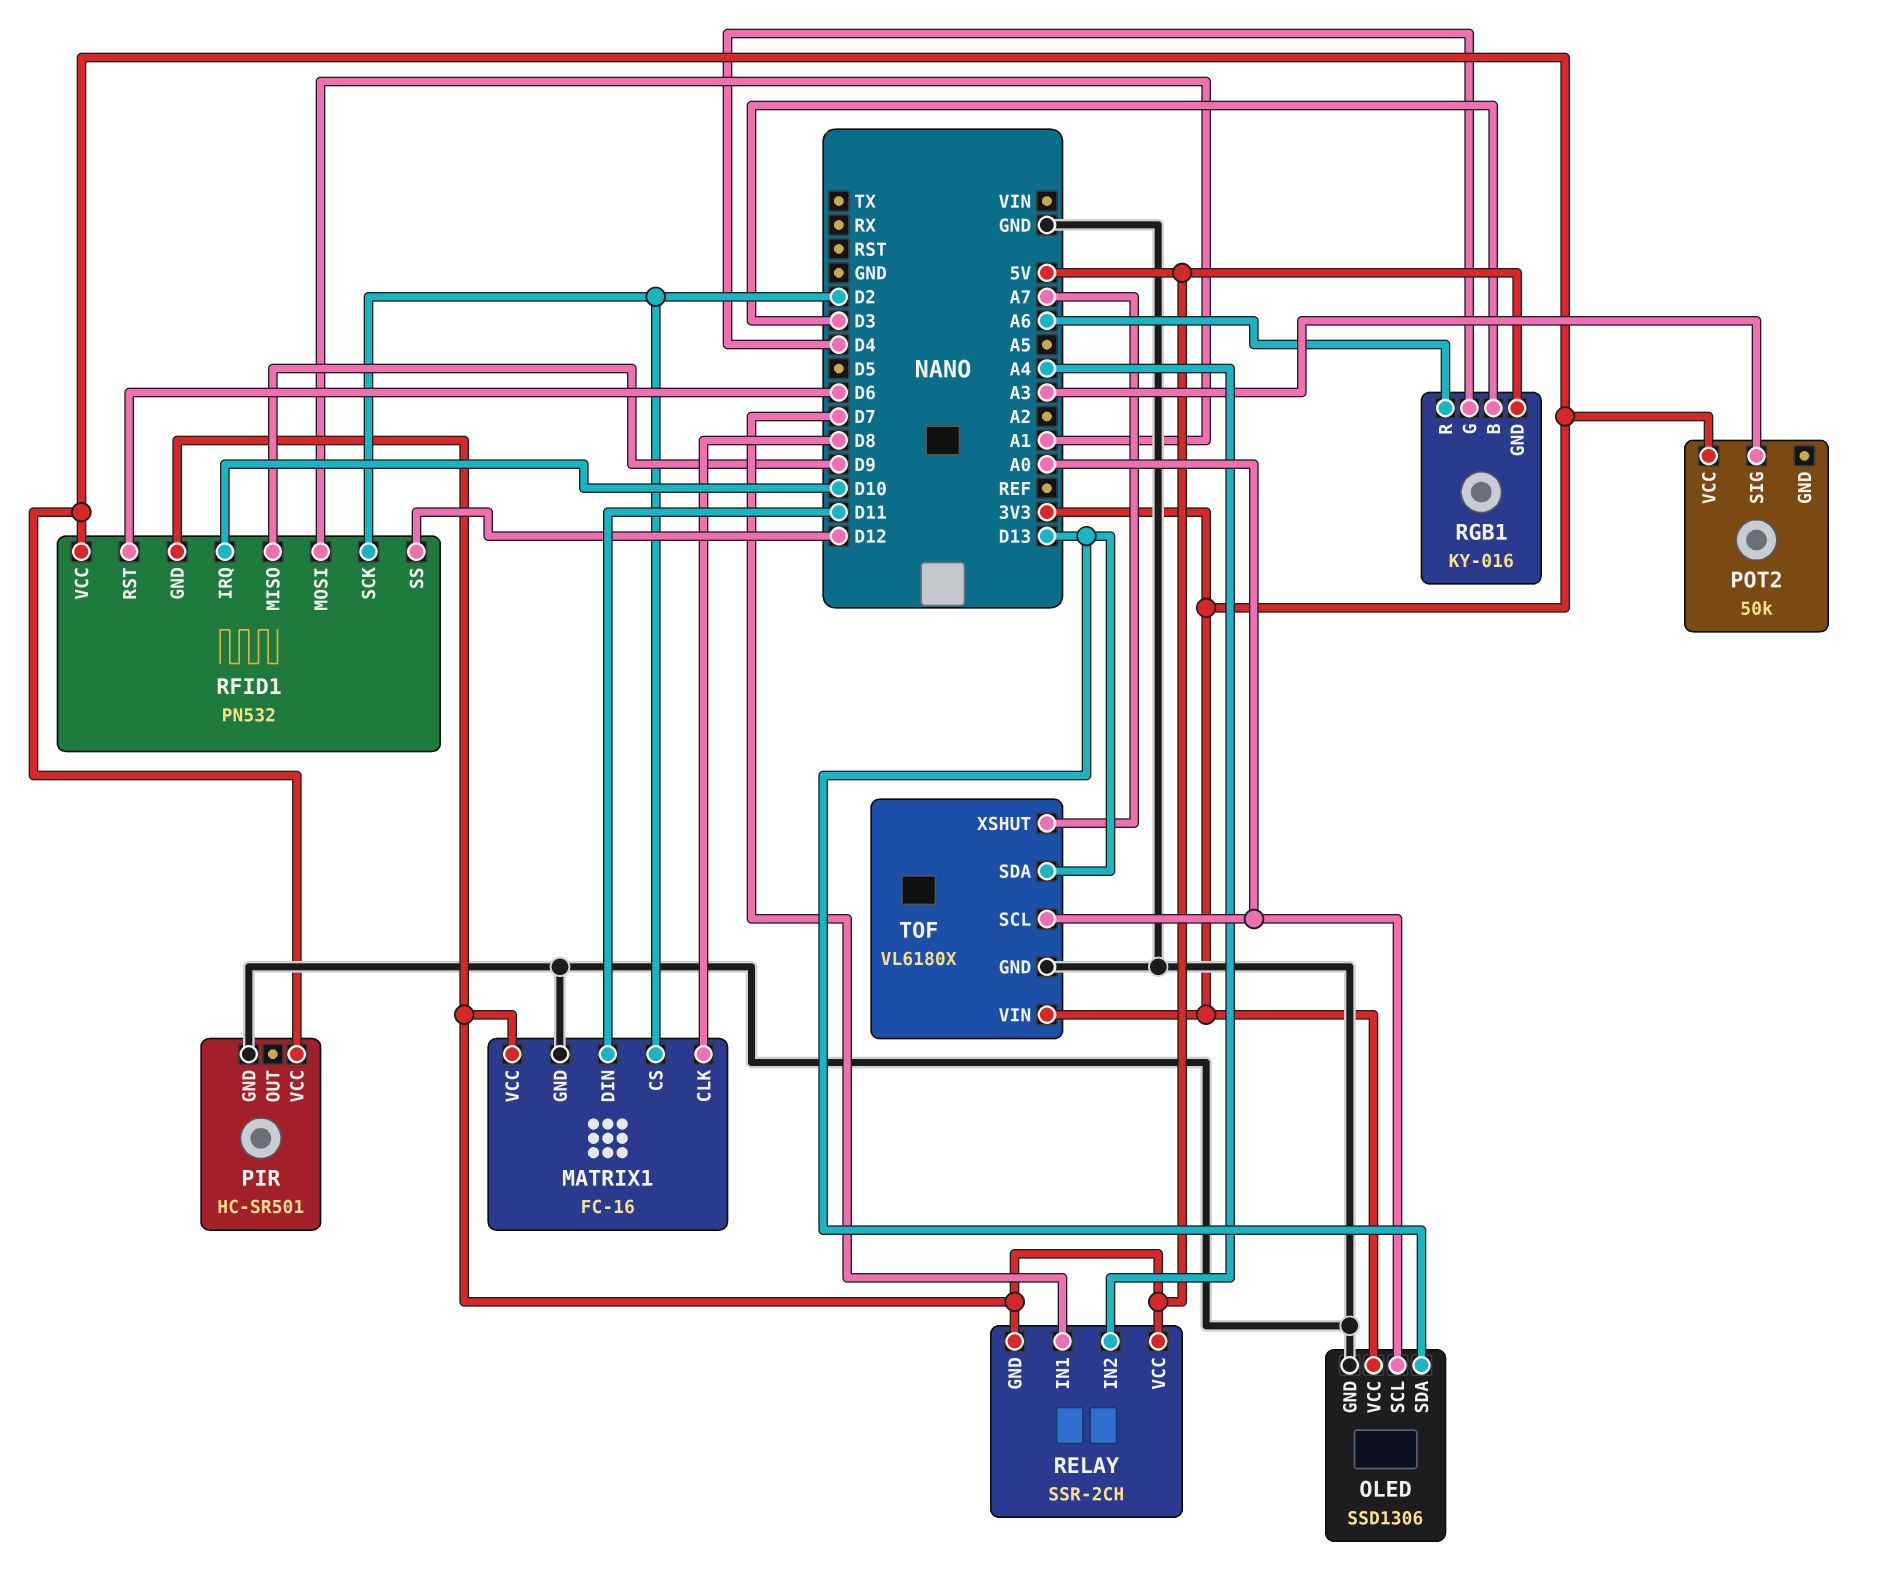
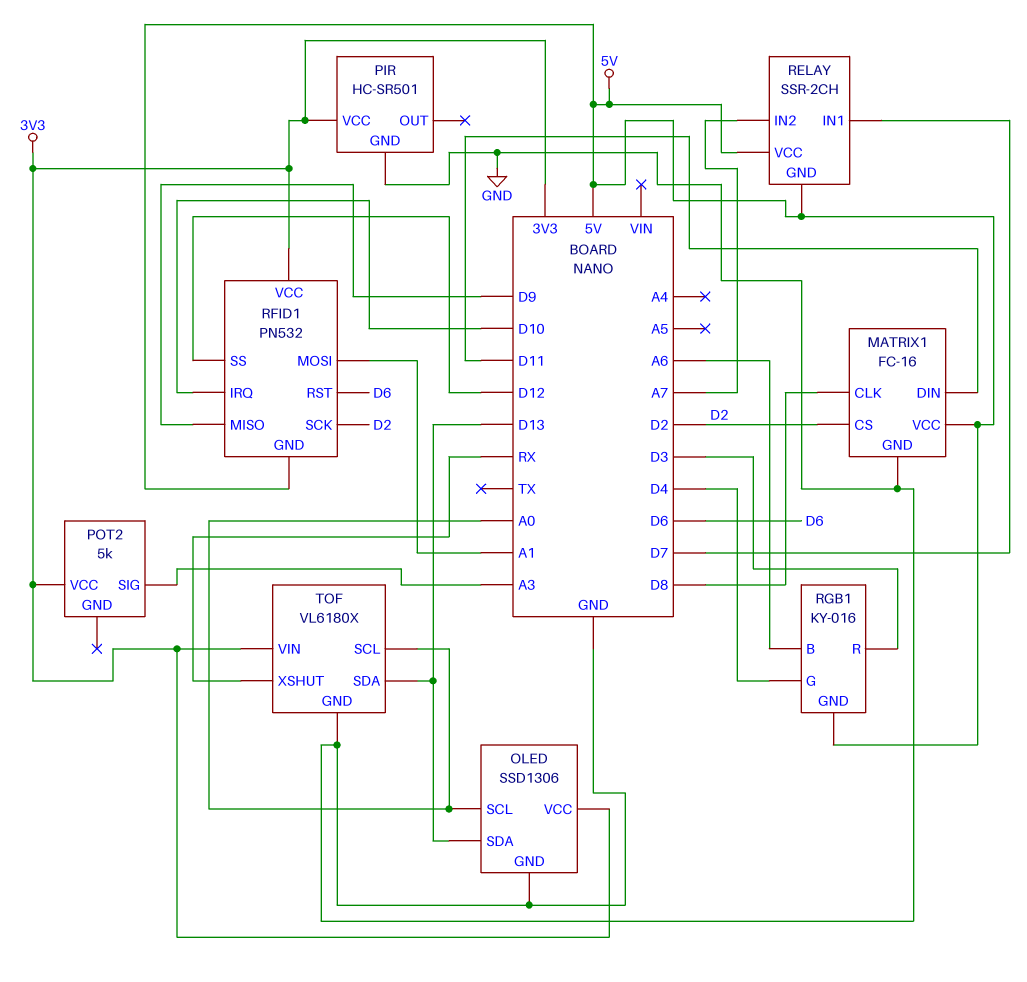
POT2: 50k -> 5k
RELAY pin IN2: A4 -> A7
RGB1 pin B: D3 -> A6
RGB1 pin R: A6 -> D3
TOF pin XSHUT: A7 -> RX

